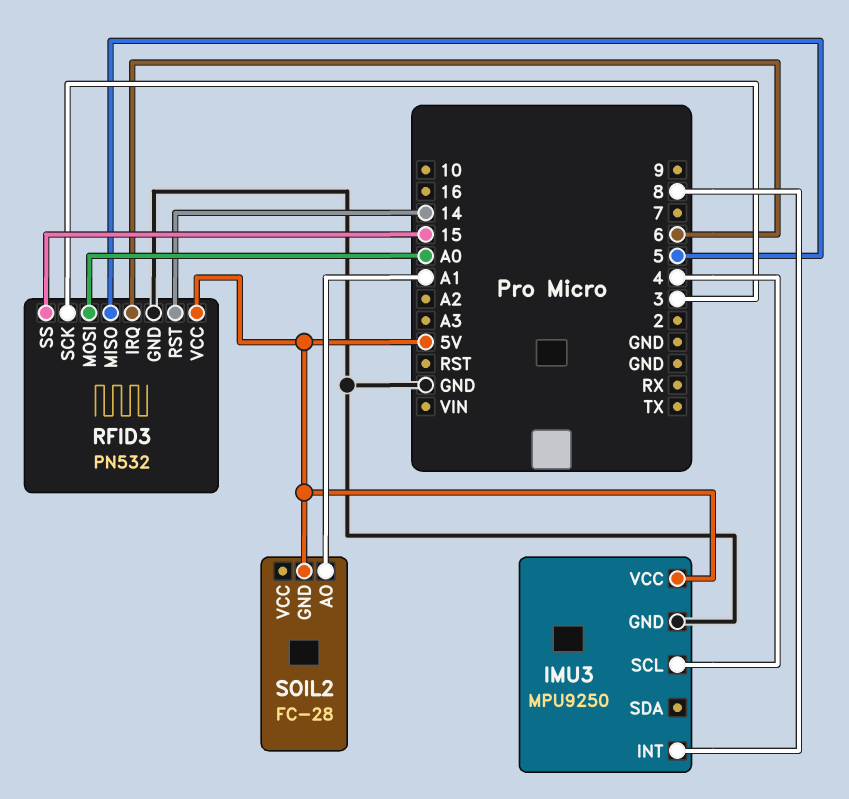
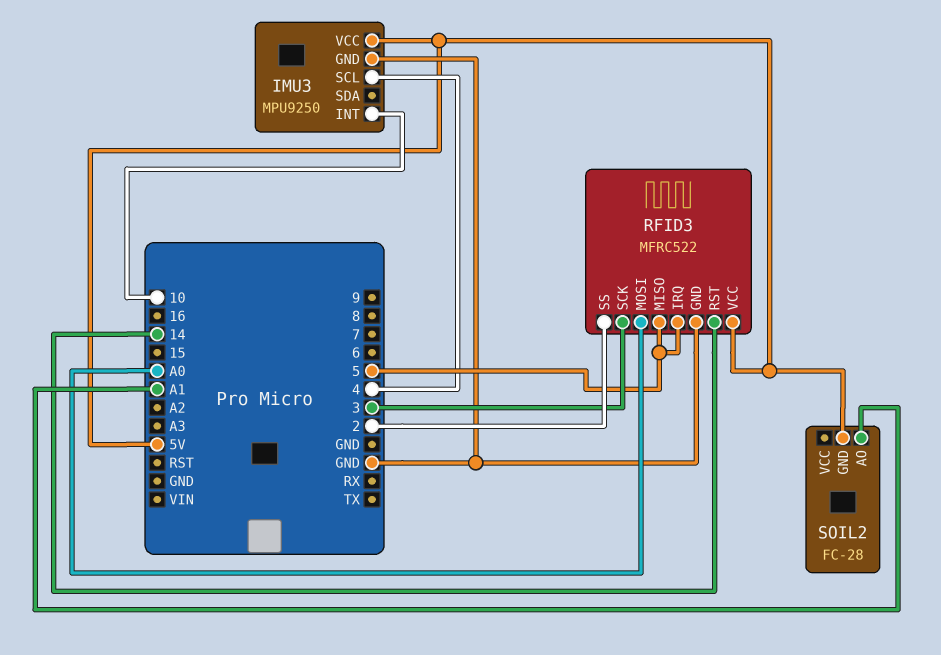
IMU3 pin INT: 8 -> 10
RFID3: PN532 -> MFRC522
RFID3 pin IRQ: 6 -> 5
RFID3 pin SS: 15 -> 2

